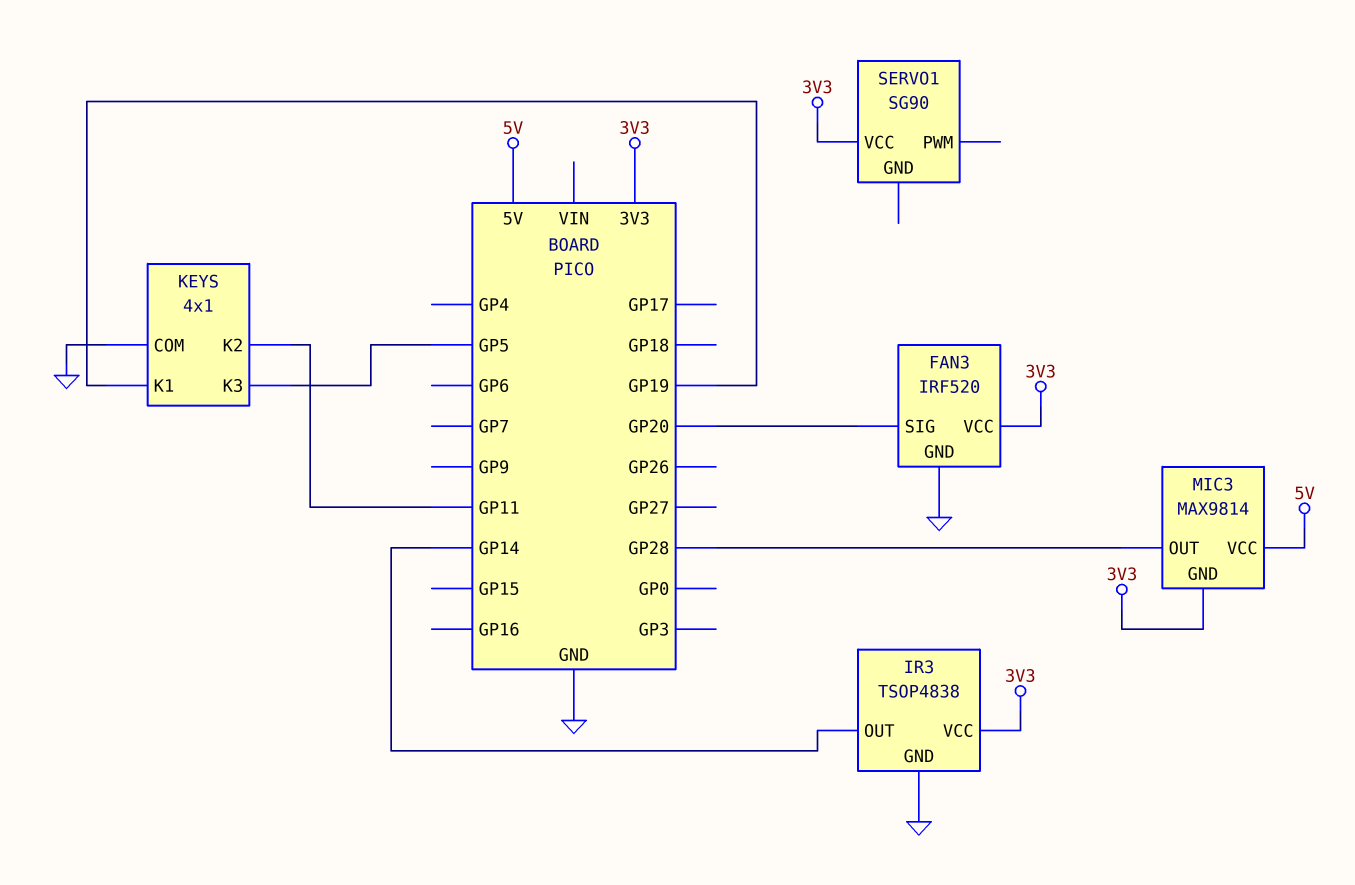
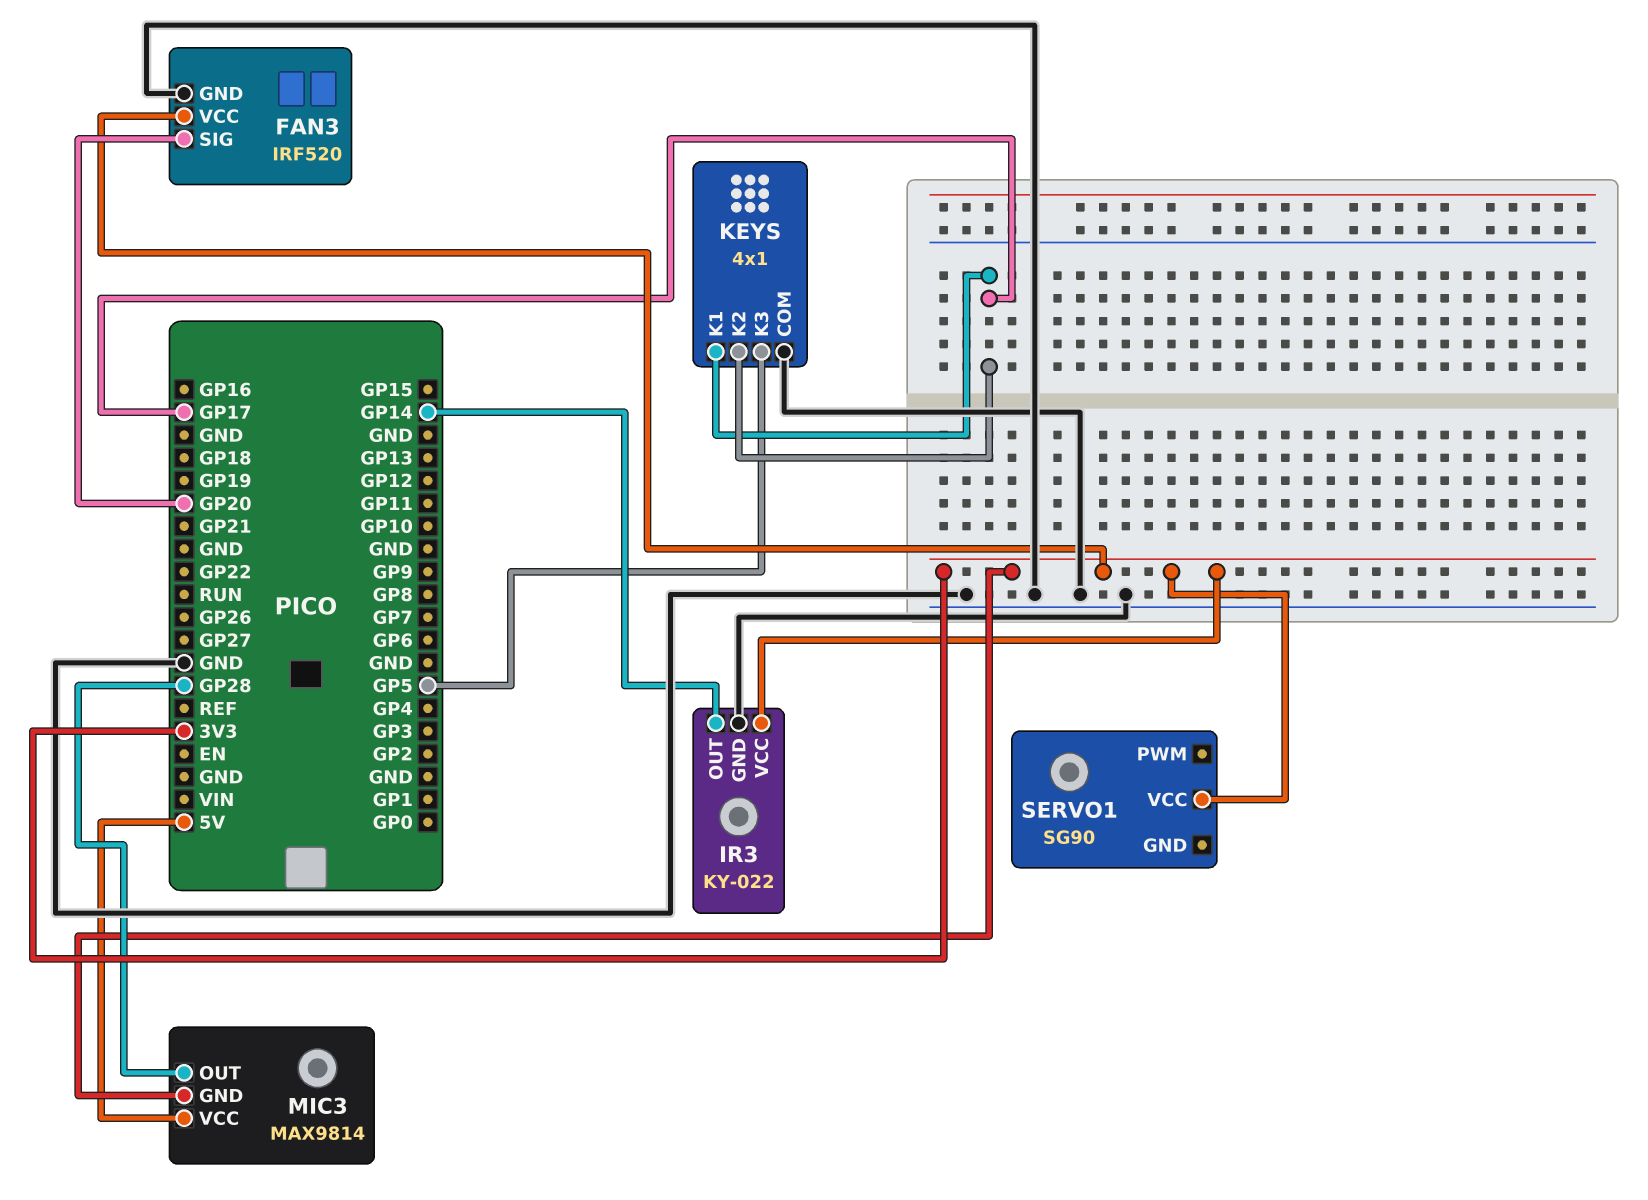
IR3: TSOP4838 -> KY-022
KEYS pin K1: GP19 -> GP17
KEYS pin K2: GP11 -> GP17

